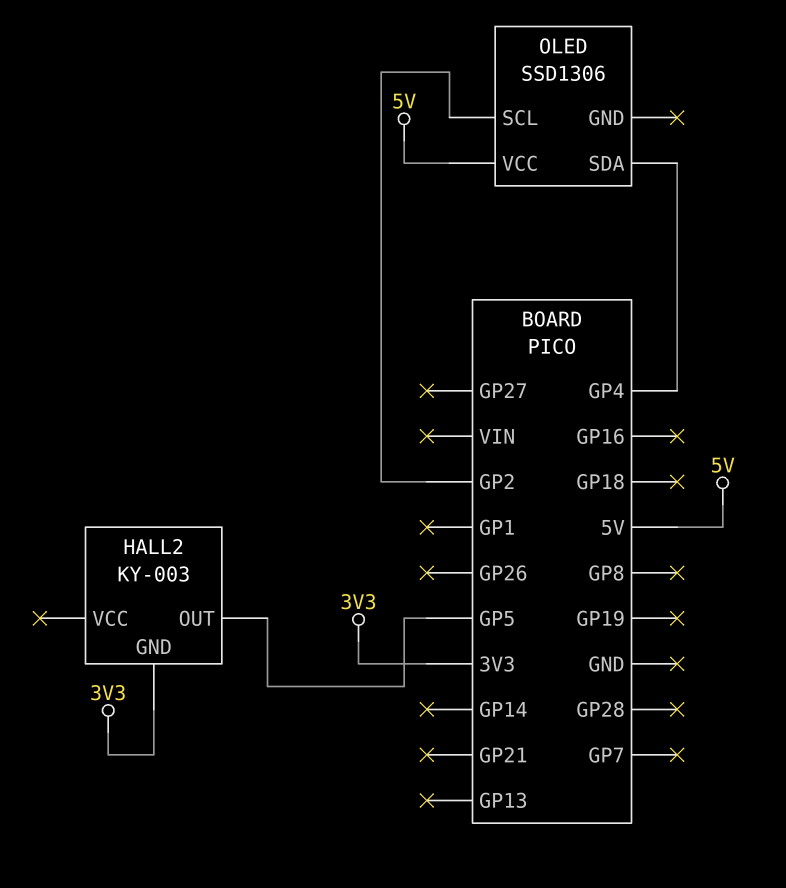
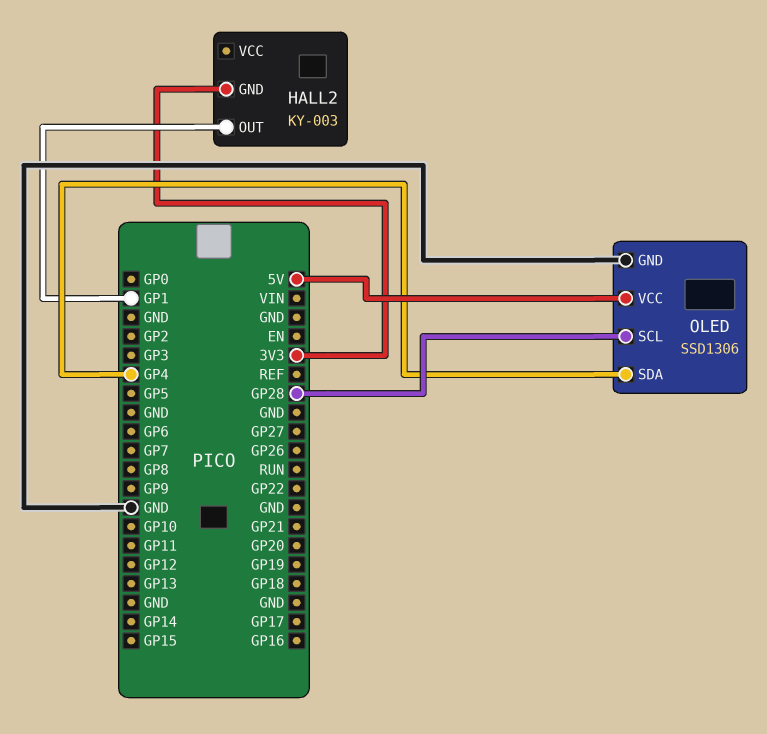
HALL2 pin OUT: GP5 -> GP1
OLED pin GND: none -> GND
OLED pin SCL: GP2 -> GP28

